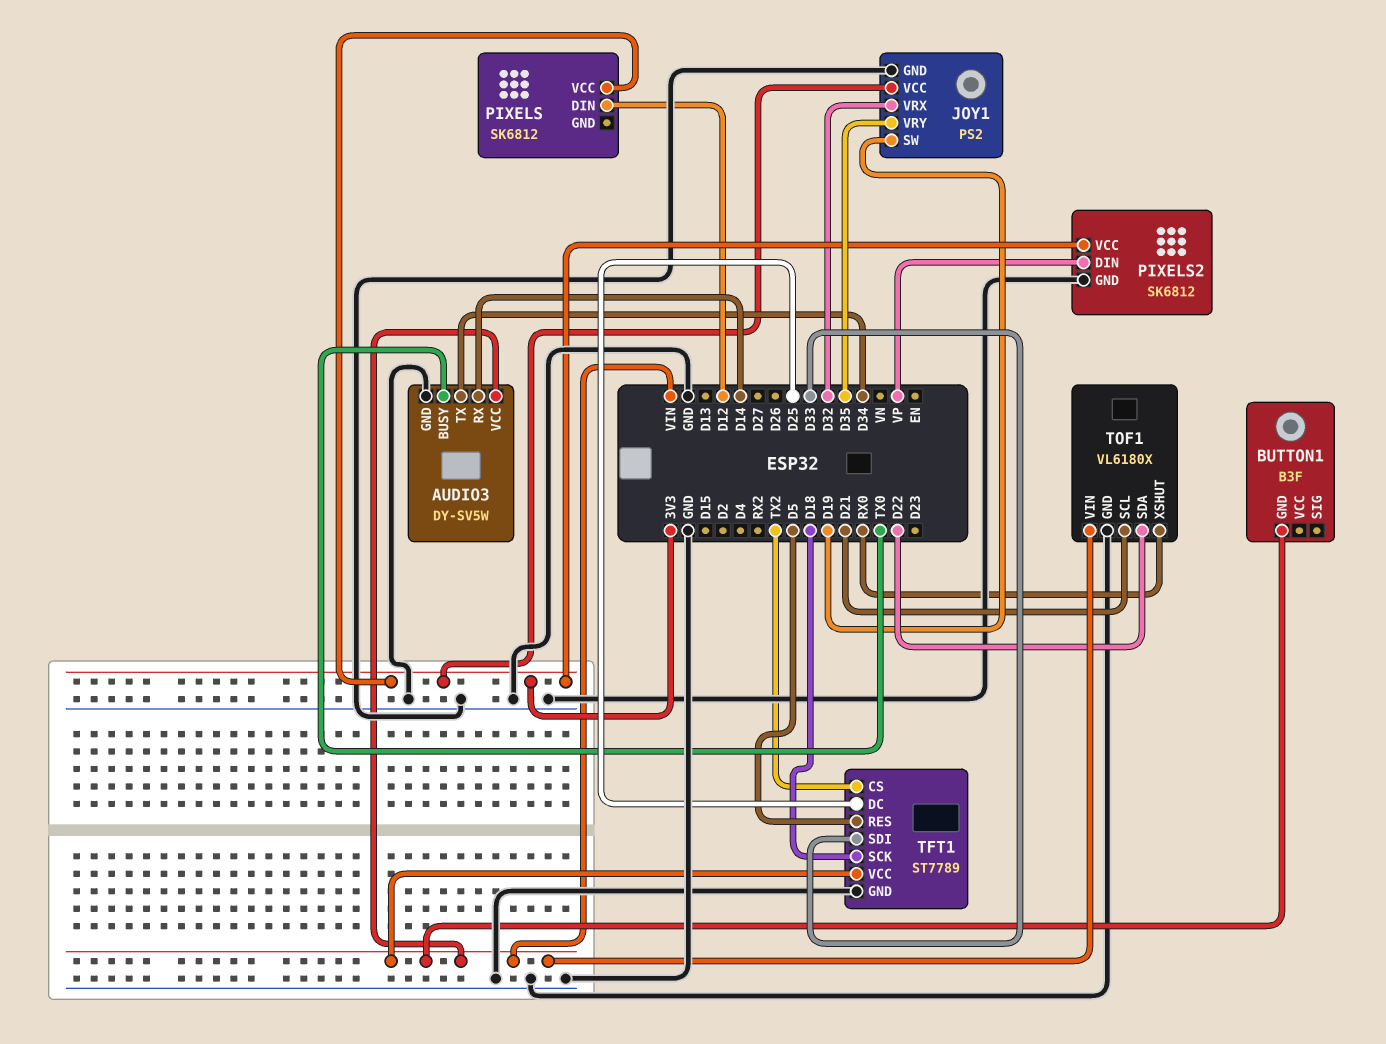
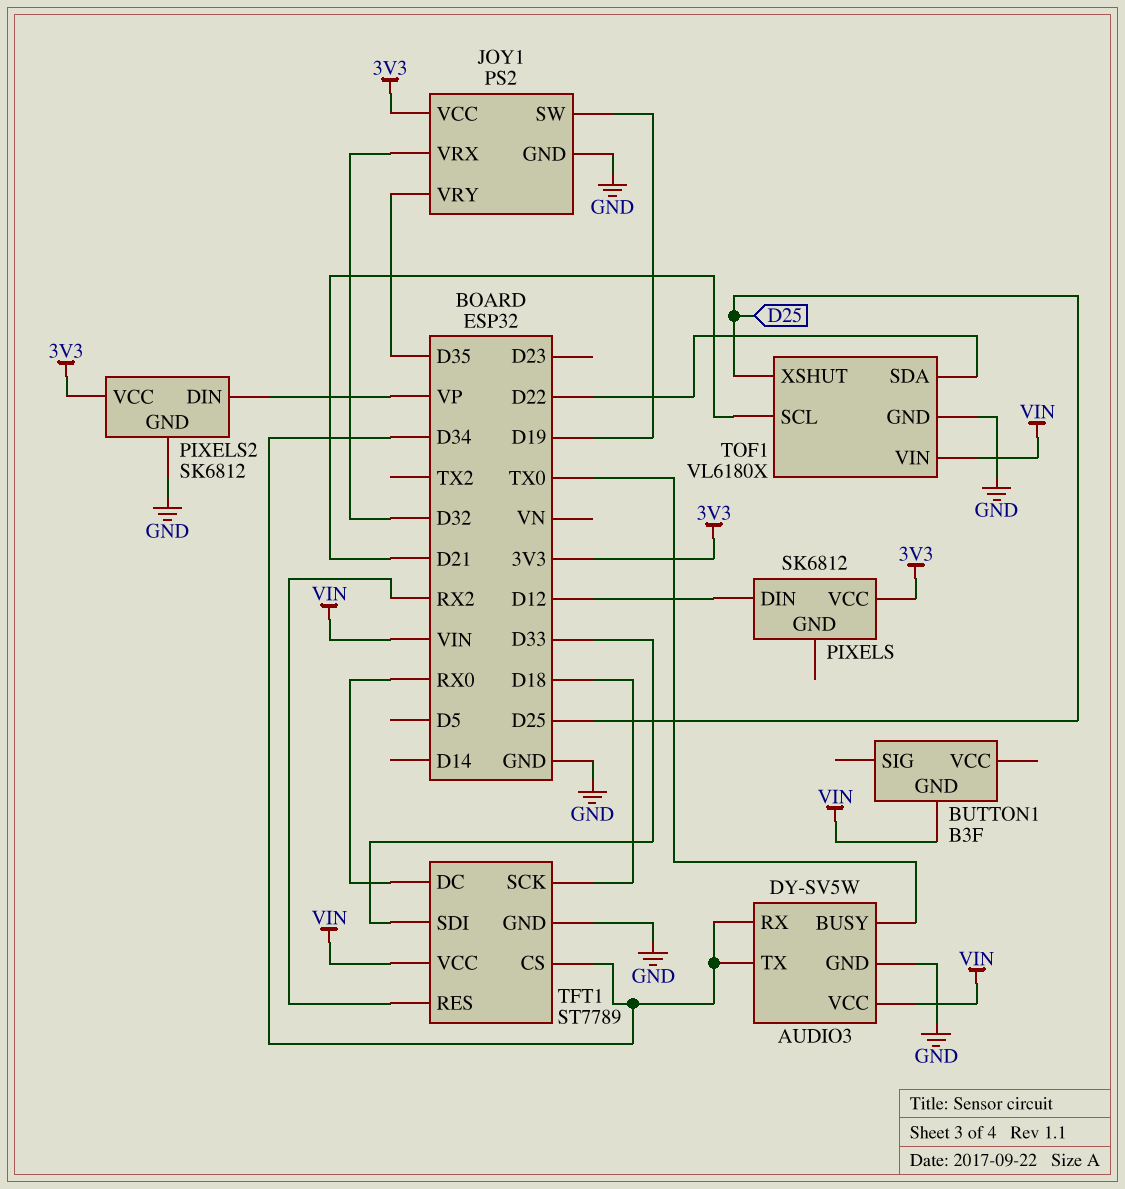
AUDIO3 pin RX: D14 -> D34
TFT1 pin CS: TX2 -> D34
TFT1 pin DC: D25 -> RX0
TFT1 pin RES: D5 -> RX2
TOF1 pin XSHUT: RX0 -> D25

